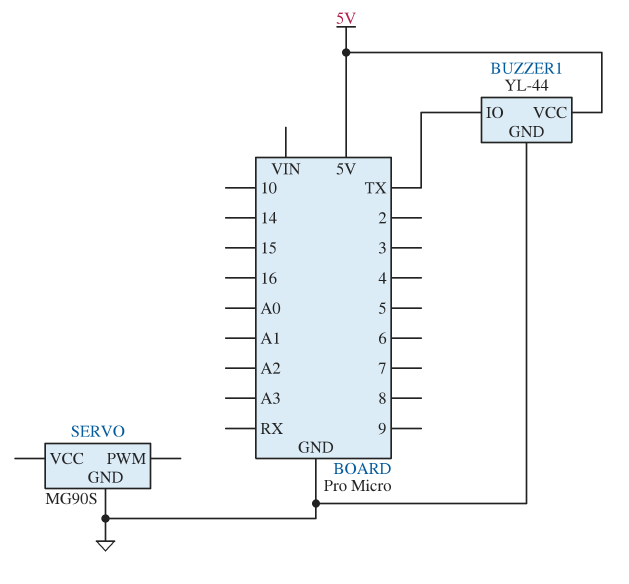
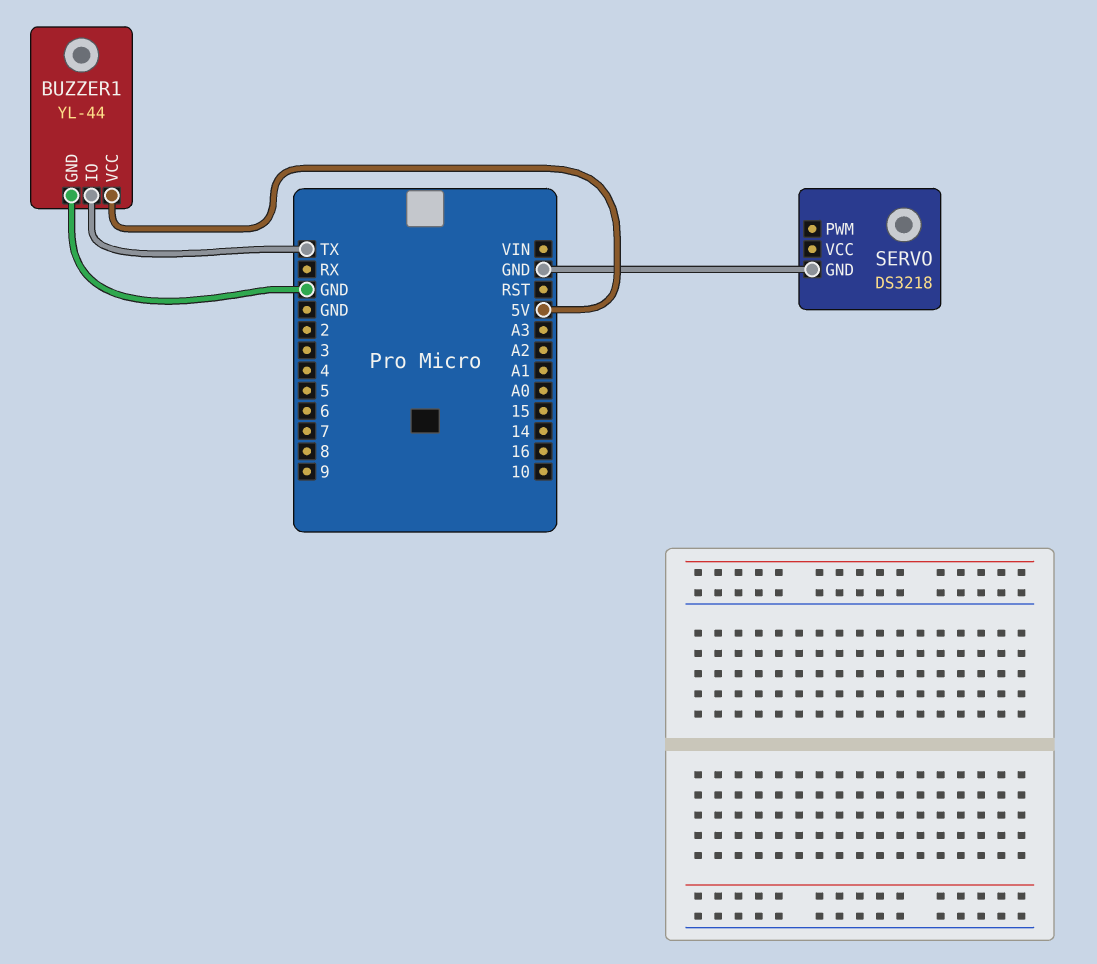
SERVO: MG90S -> DS3218

